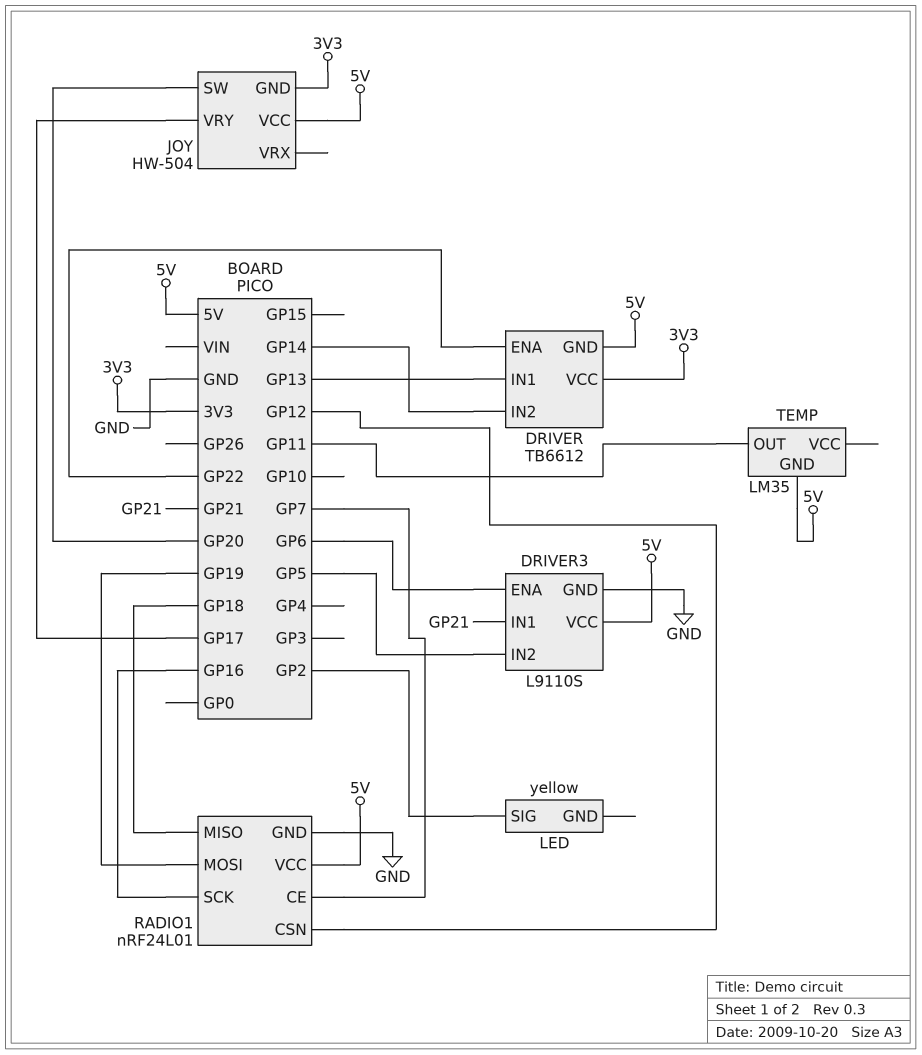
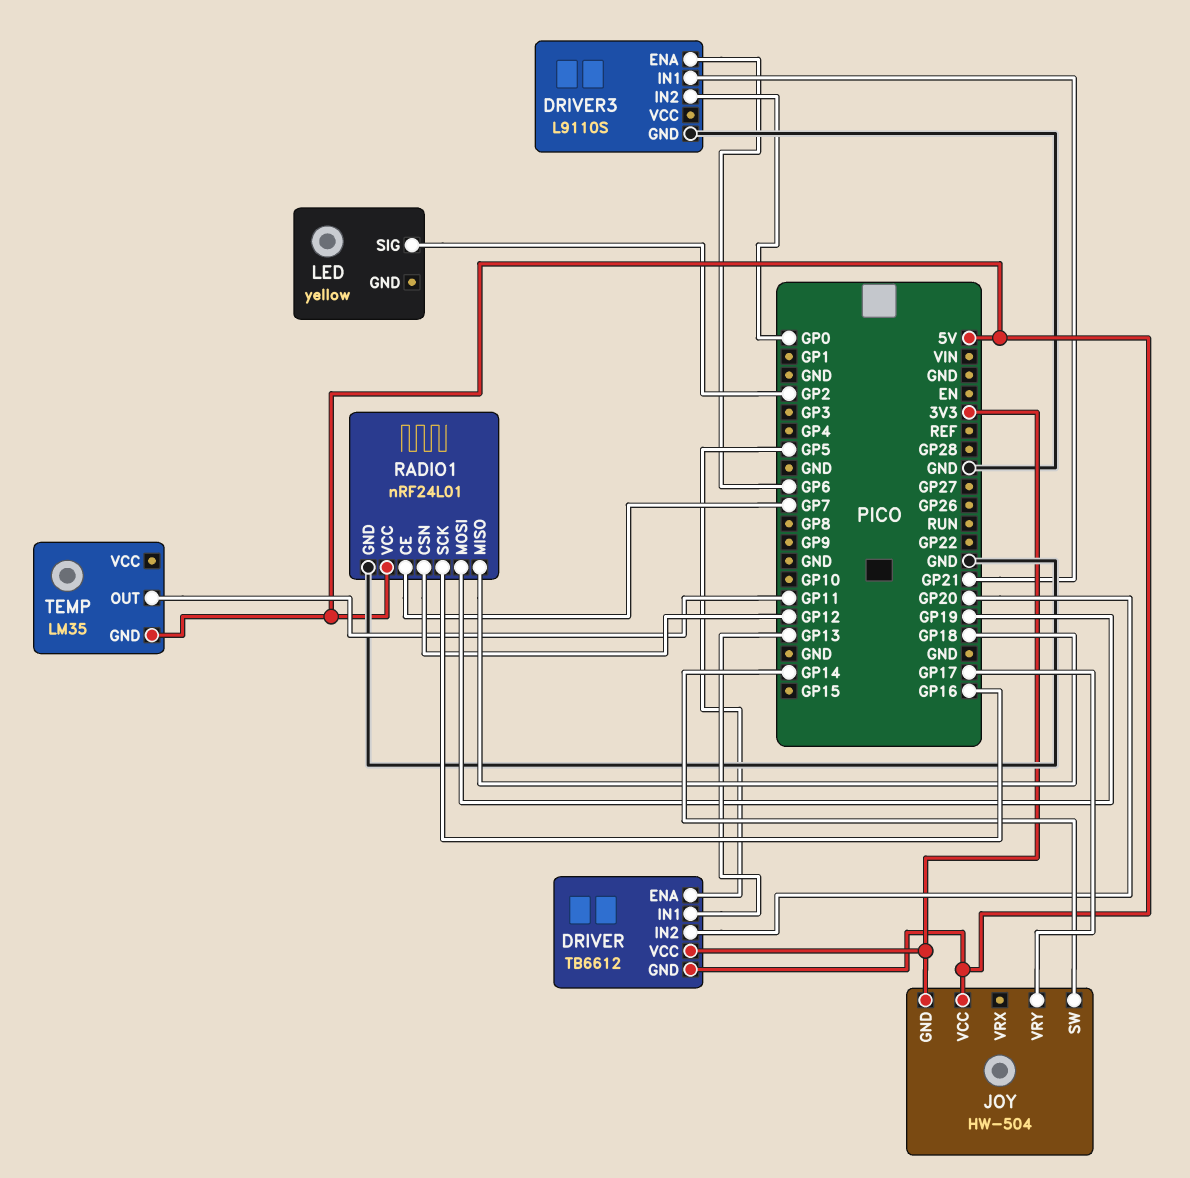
DRIVER pin ENA: GP22 -> GP5
DRIVER pin IN2: GP14 -> GP20
DRIVER3 pin IN2: GP5 -> GP0
DRIVER3 pin VCC: 5V -> none
JOY pin SW: GP20 -> GP14

